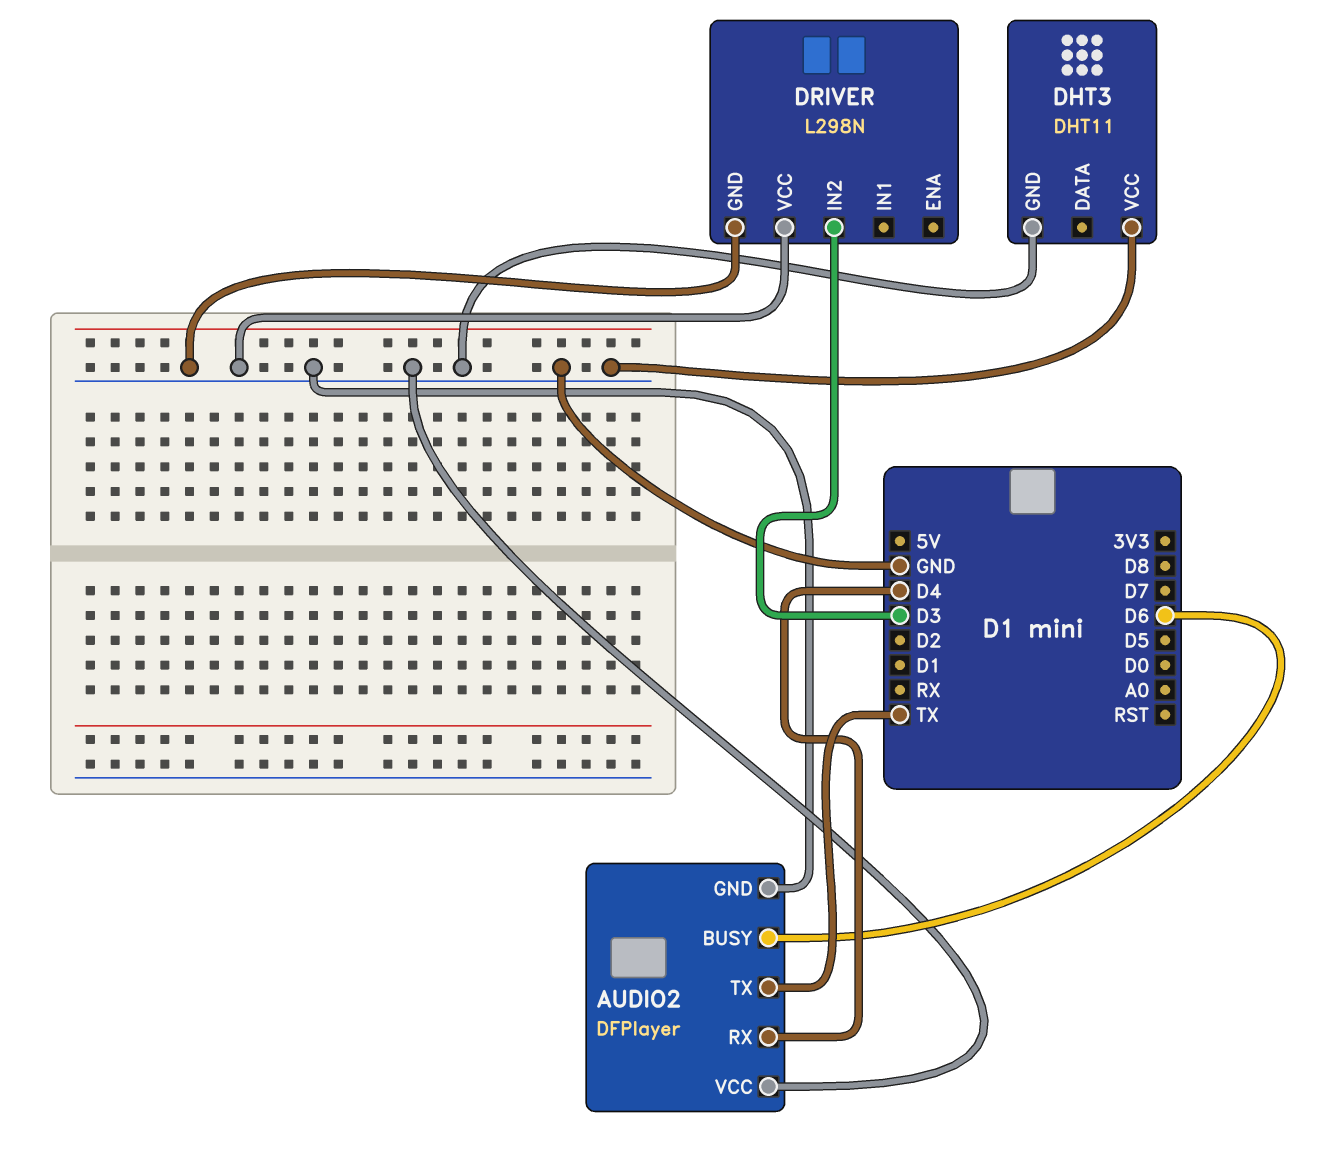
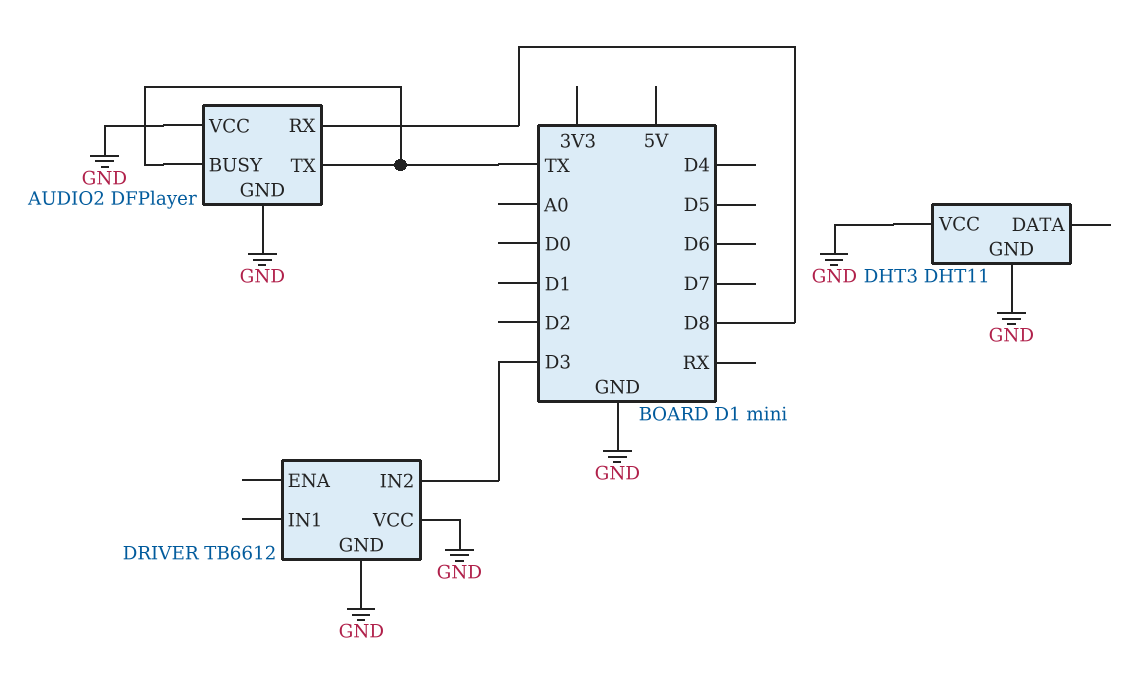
AUDIO2 pin BUSY: D6 -> TX
AUDIO2 pin RX: D4 -> D8
DRIVER: L298N -> TB6612

